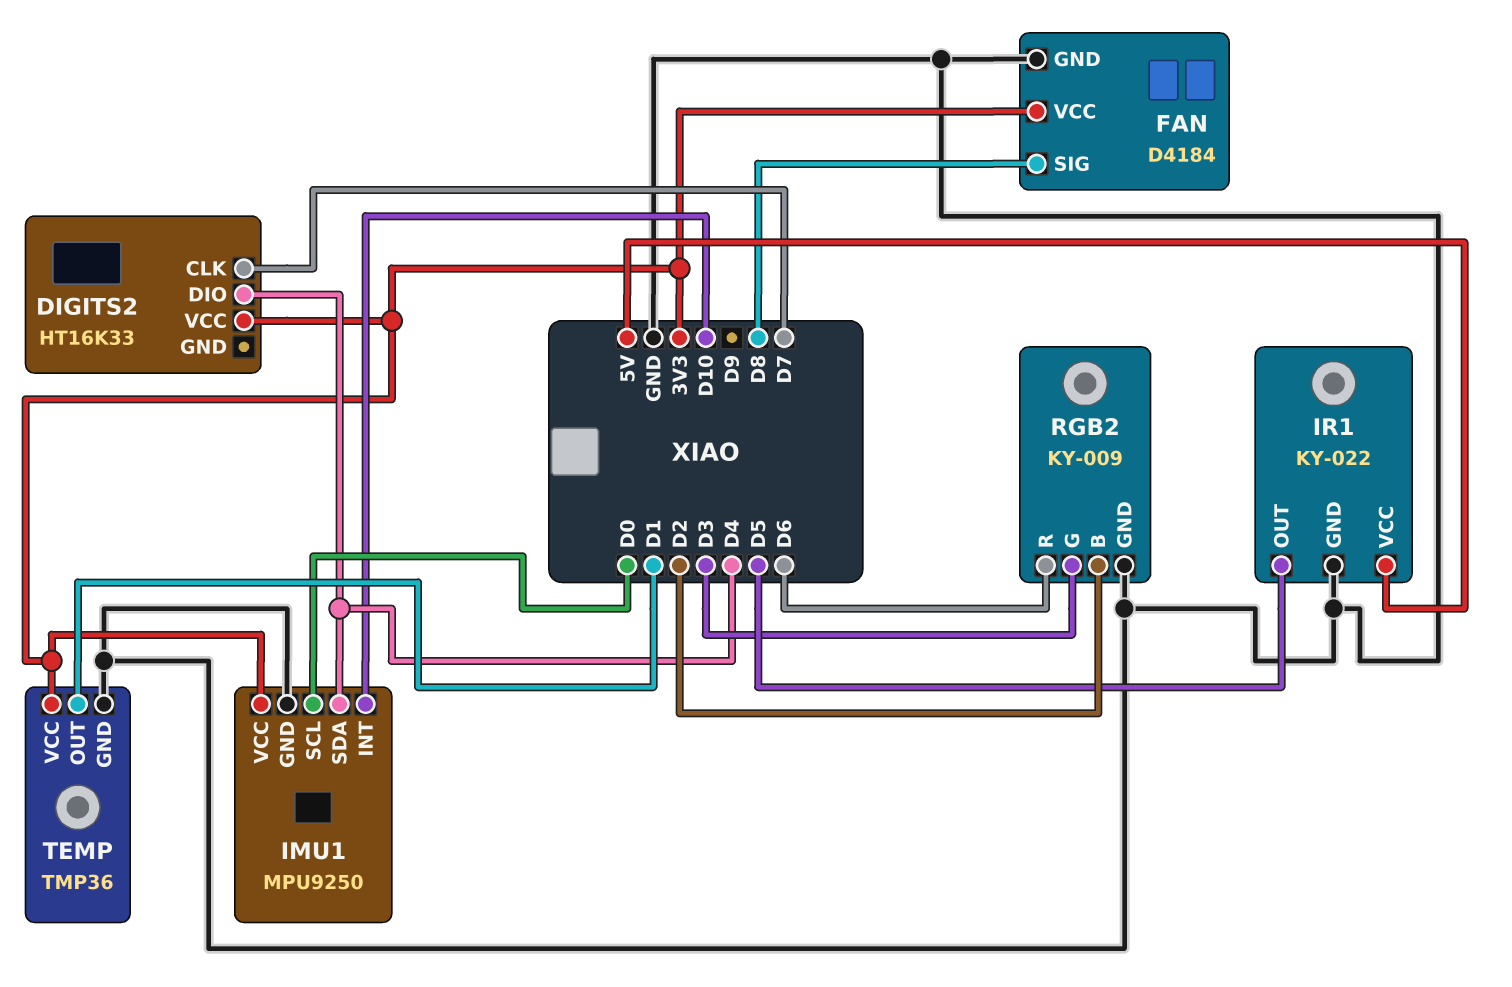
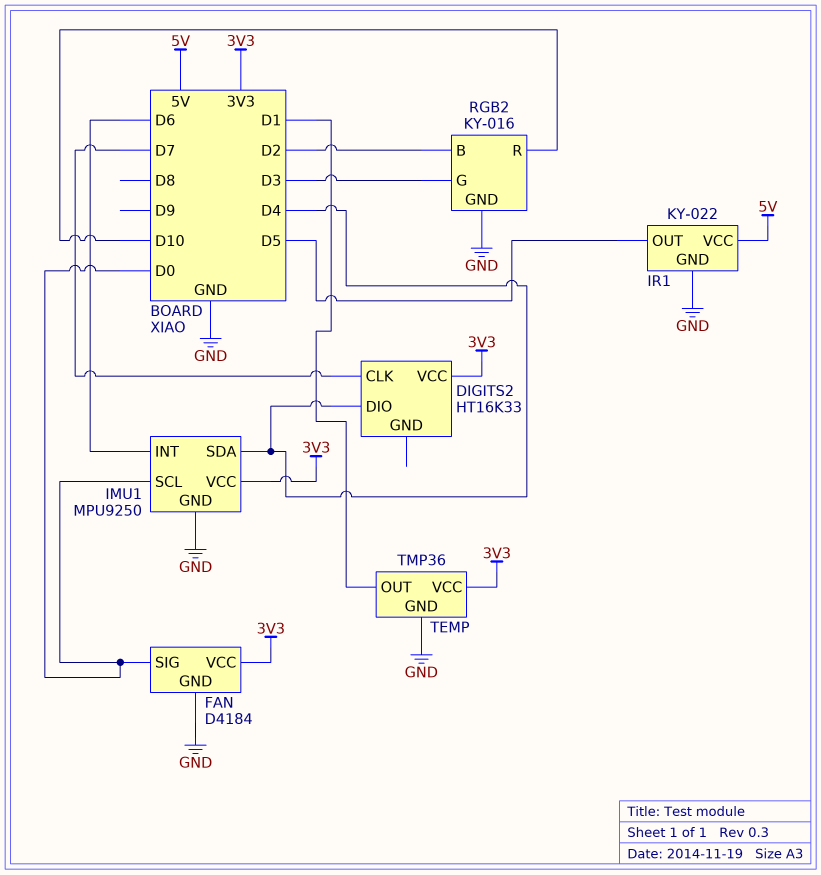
FAN pin SIG: D8 -> D0
IMU1 pin INT: D10 -> D6
RGB2: KY-009 -> KY-016
RGB2 pin R: D6 -> D10

